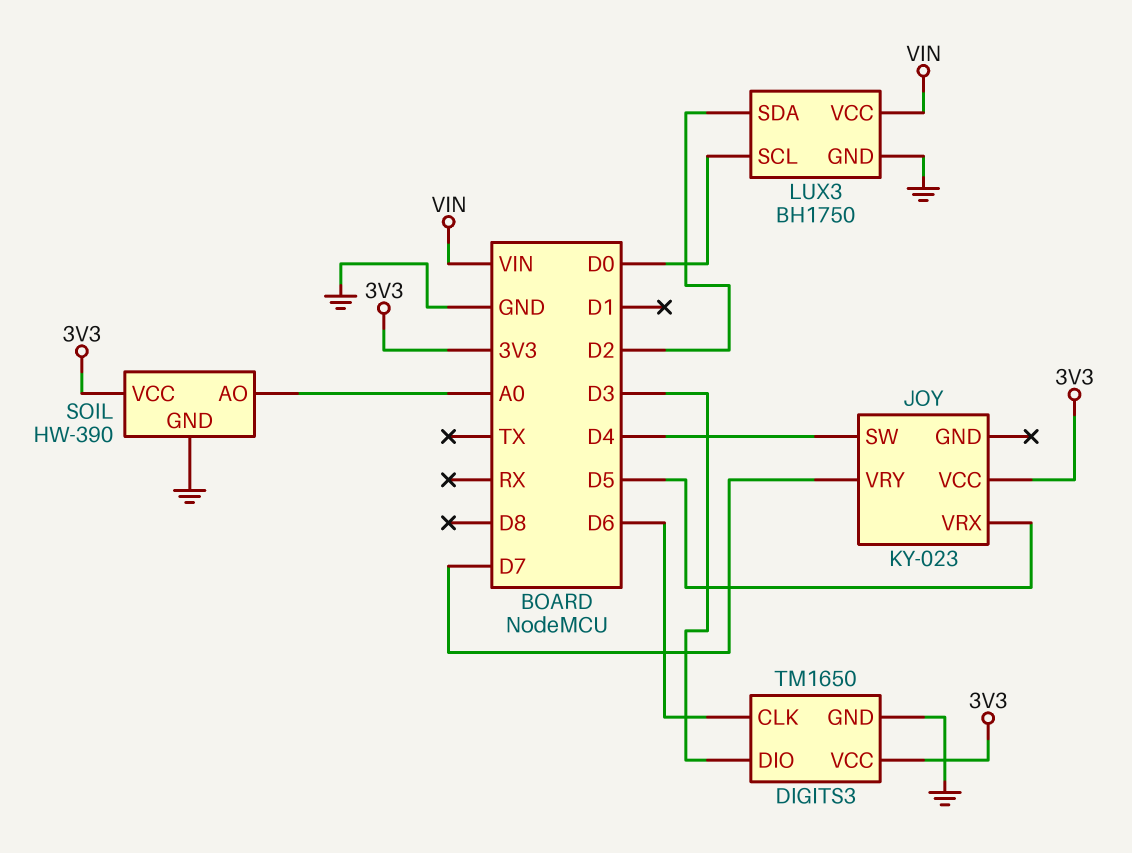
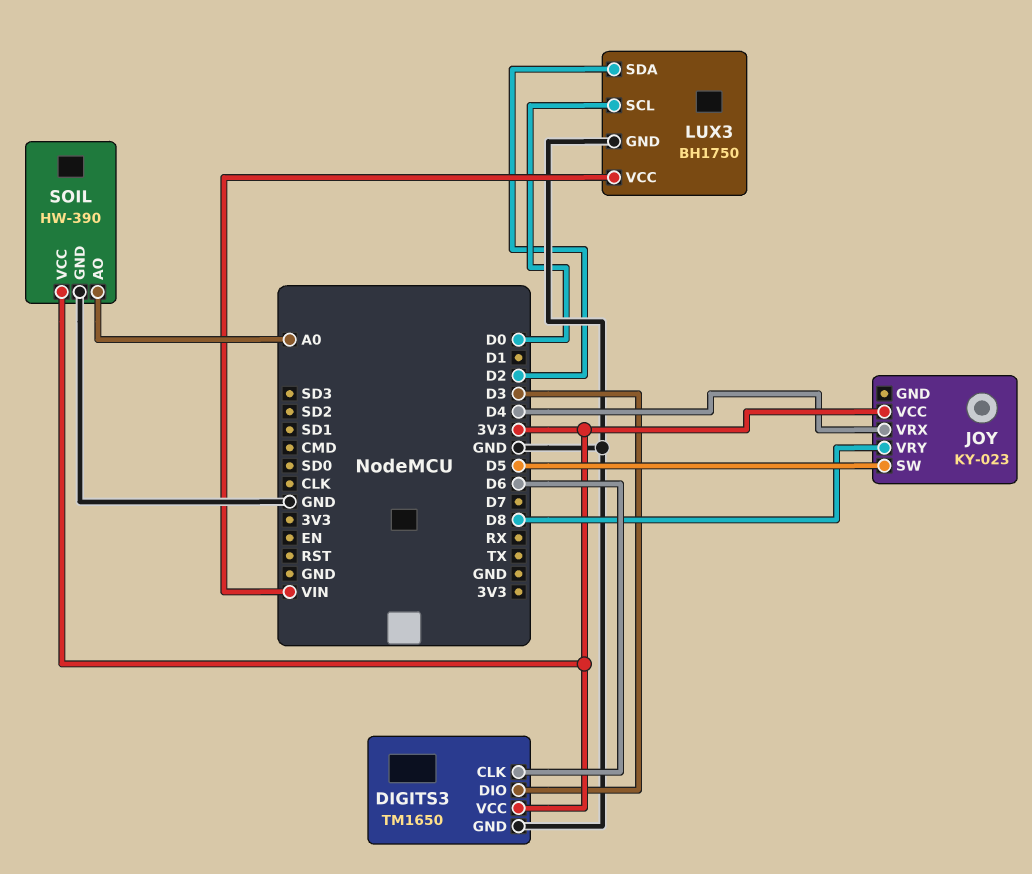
JOY pin SW: D4 -> D5
JOY pin VRX: D5 -> D4
JOY pin VRY: D7 -> D8

